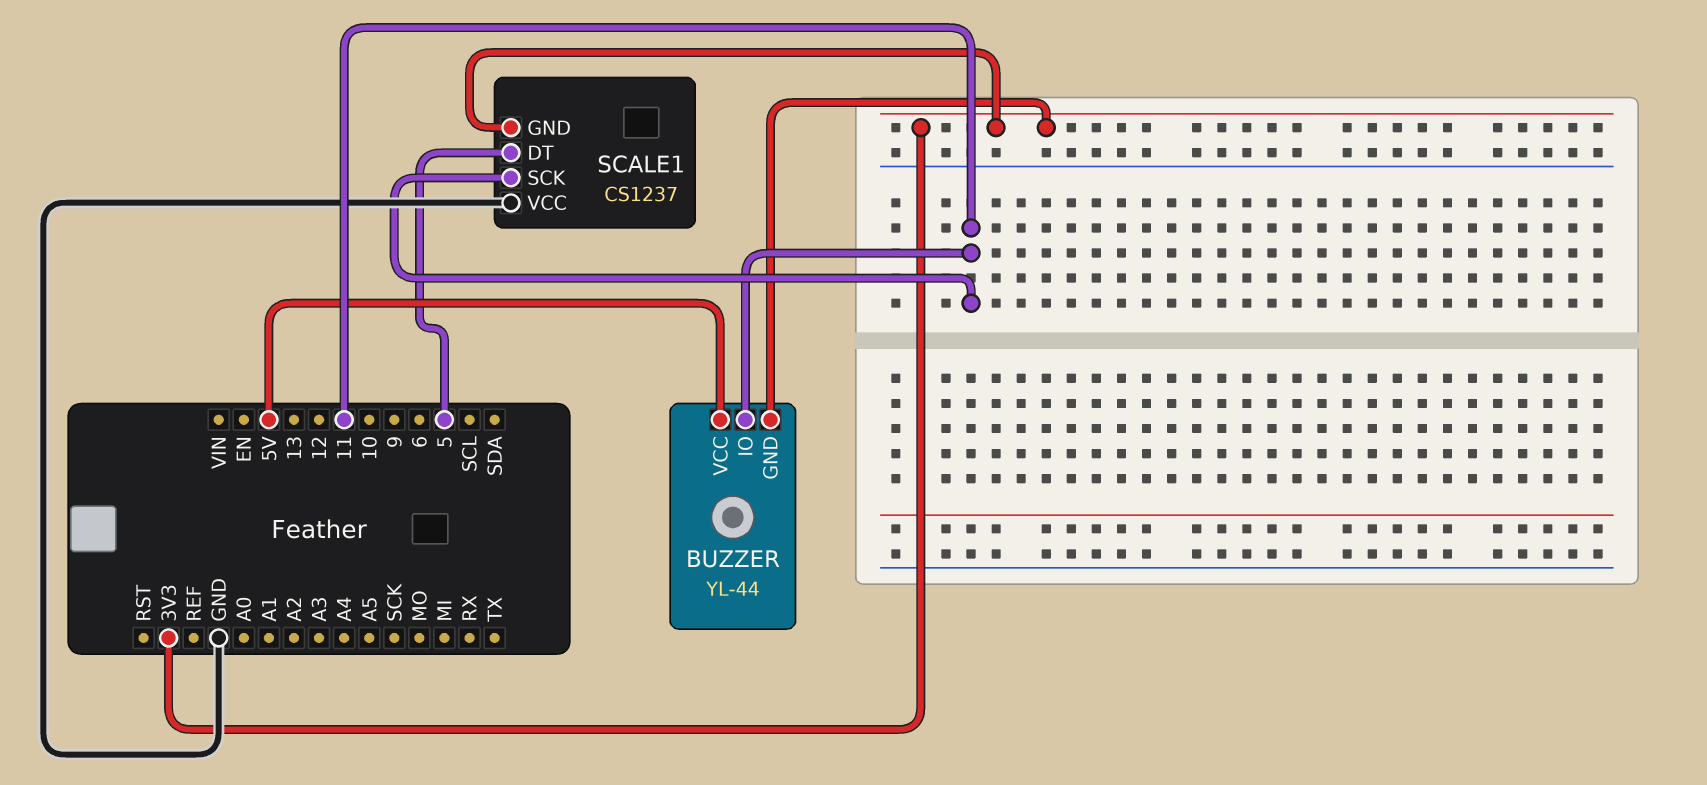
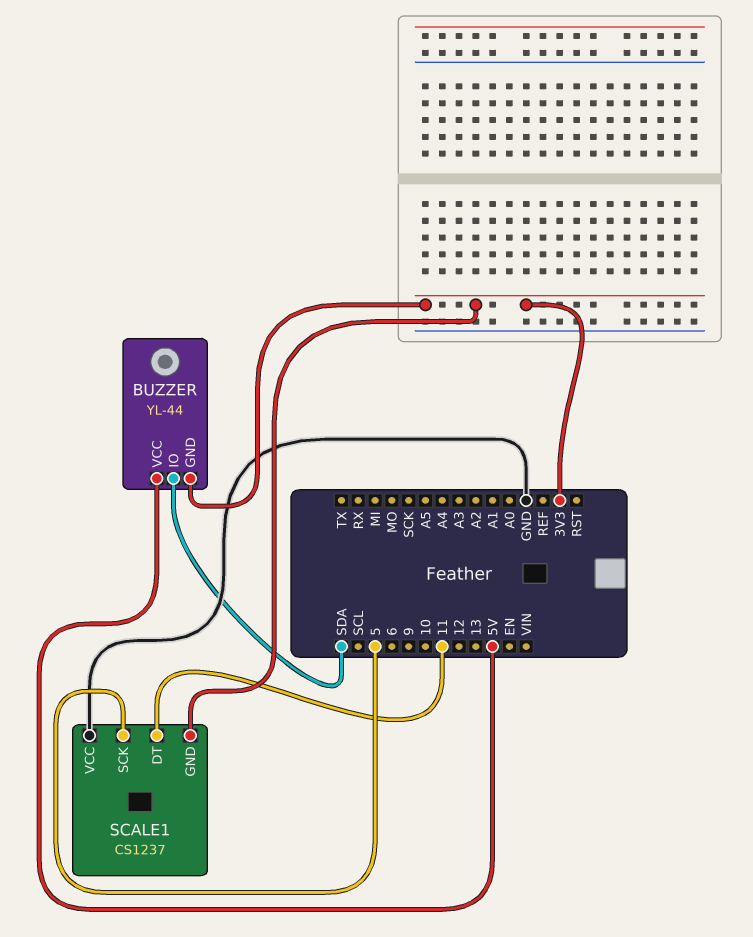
BUZZER pin IO: 11 -> SDA
SCALE1 pin DT: 5 -> 11
SCALE1 pin SCK: 11 -> 5

